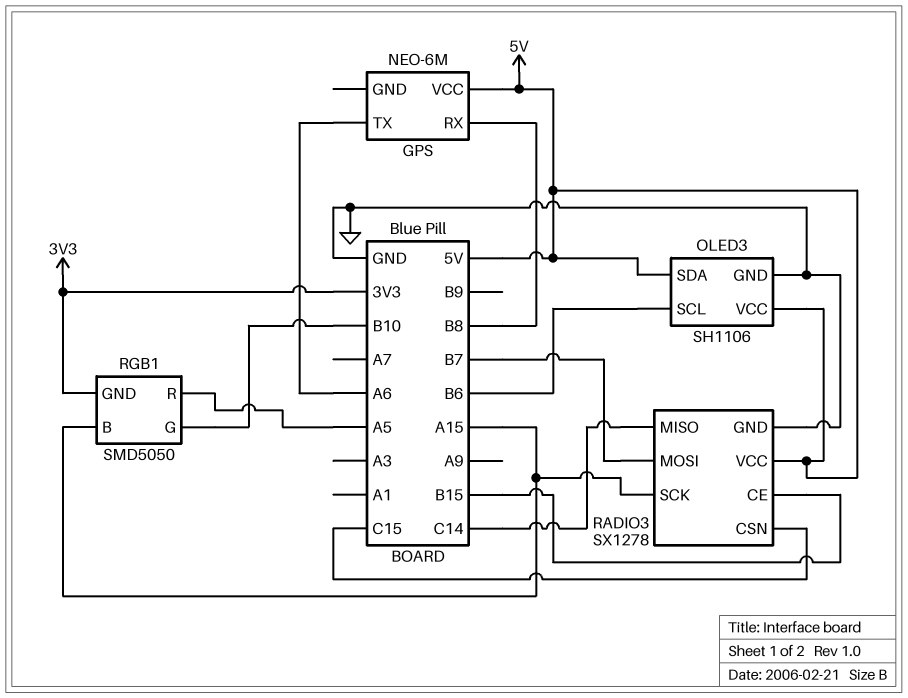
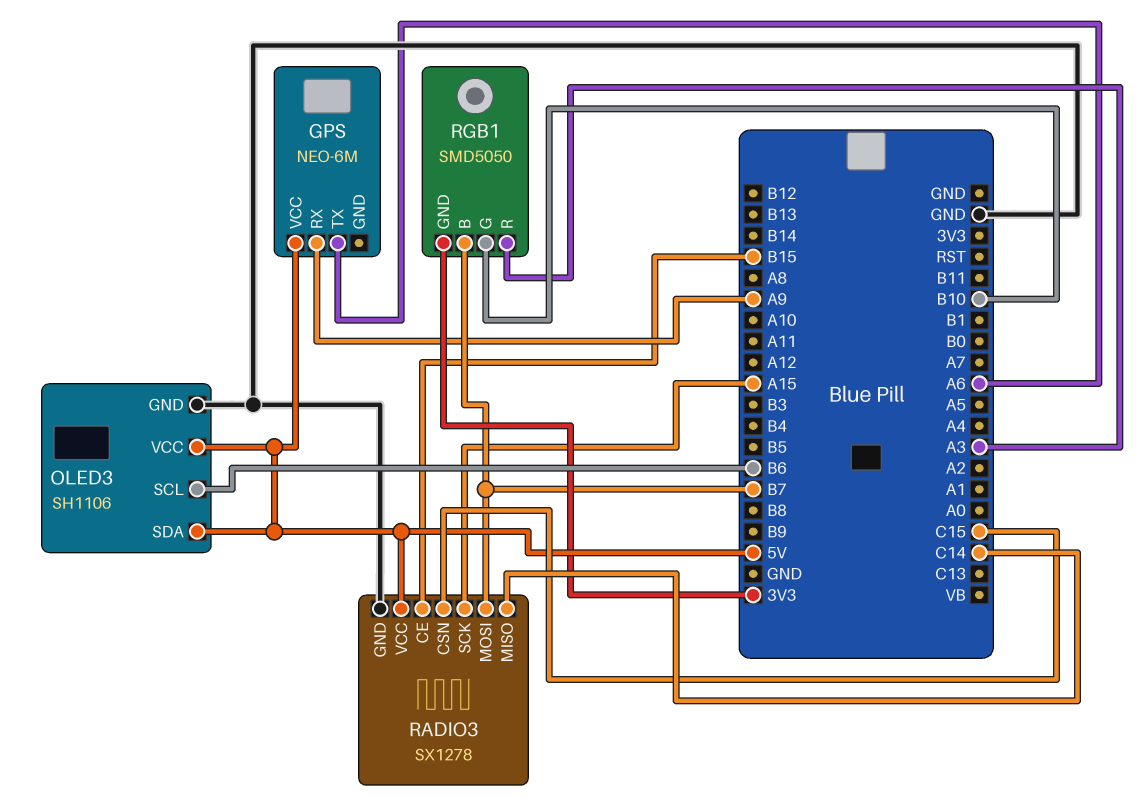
GPS pin RX: B8 -> A9
RGB1 pin B: A15 -> B7
RGB1 pin R: A5 -> A3

